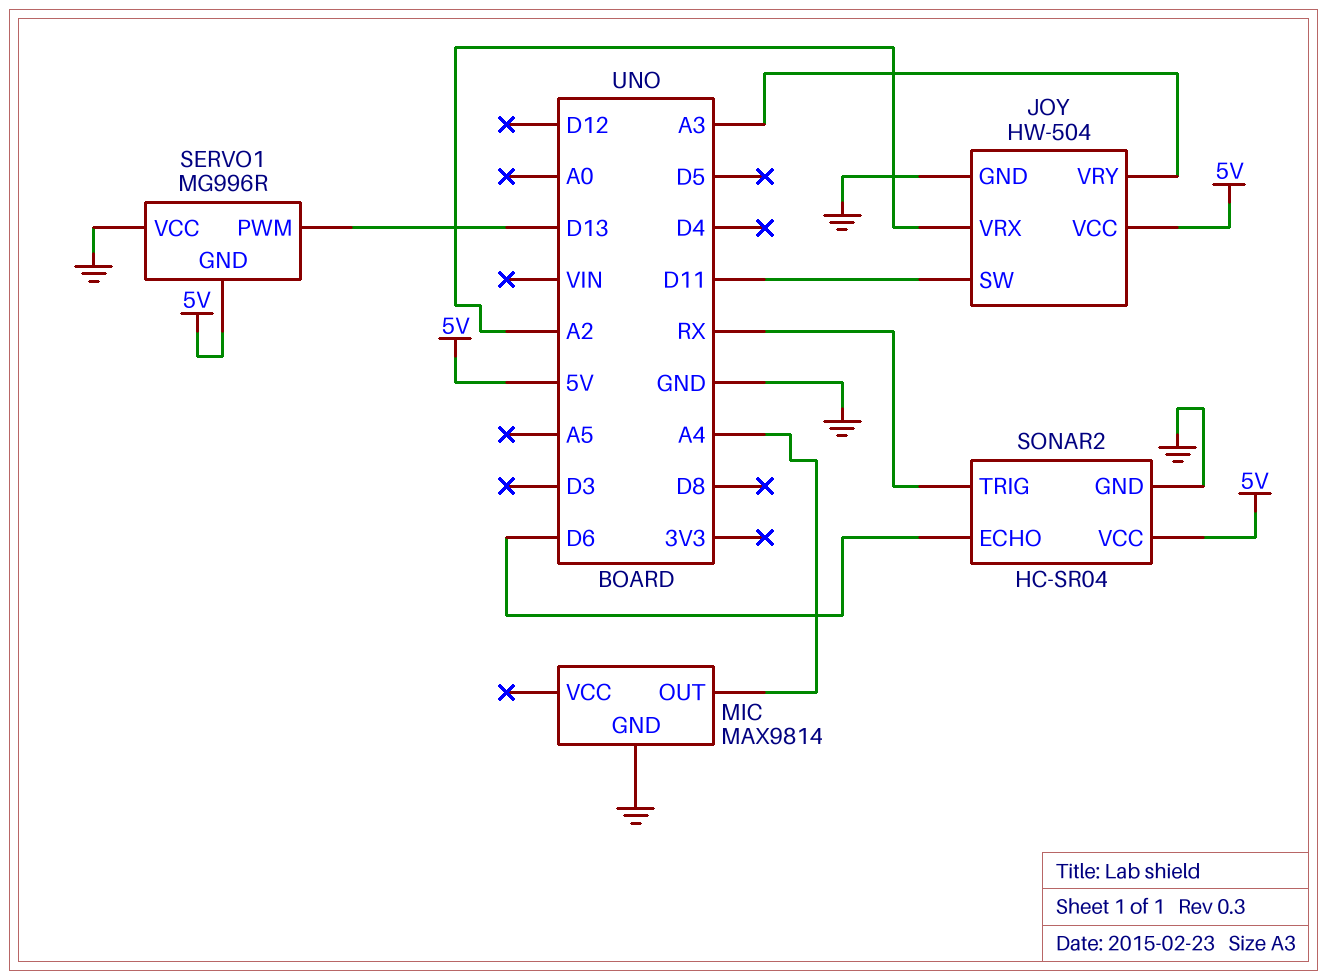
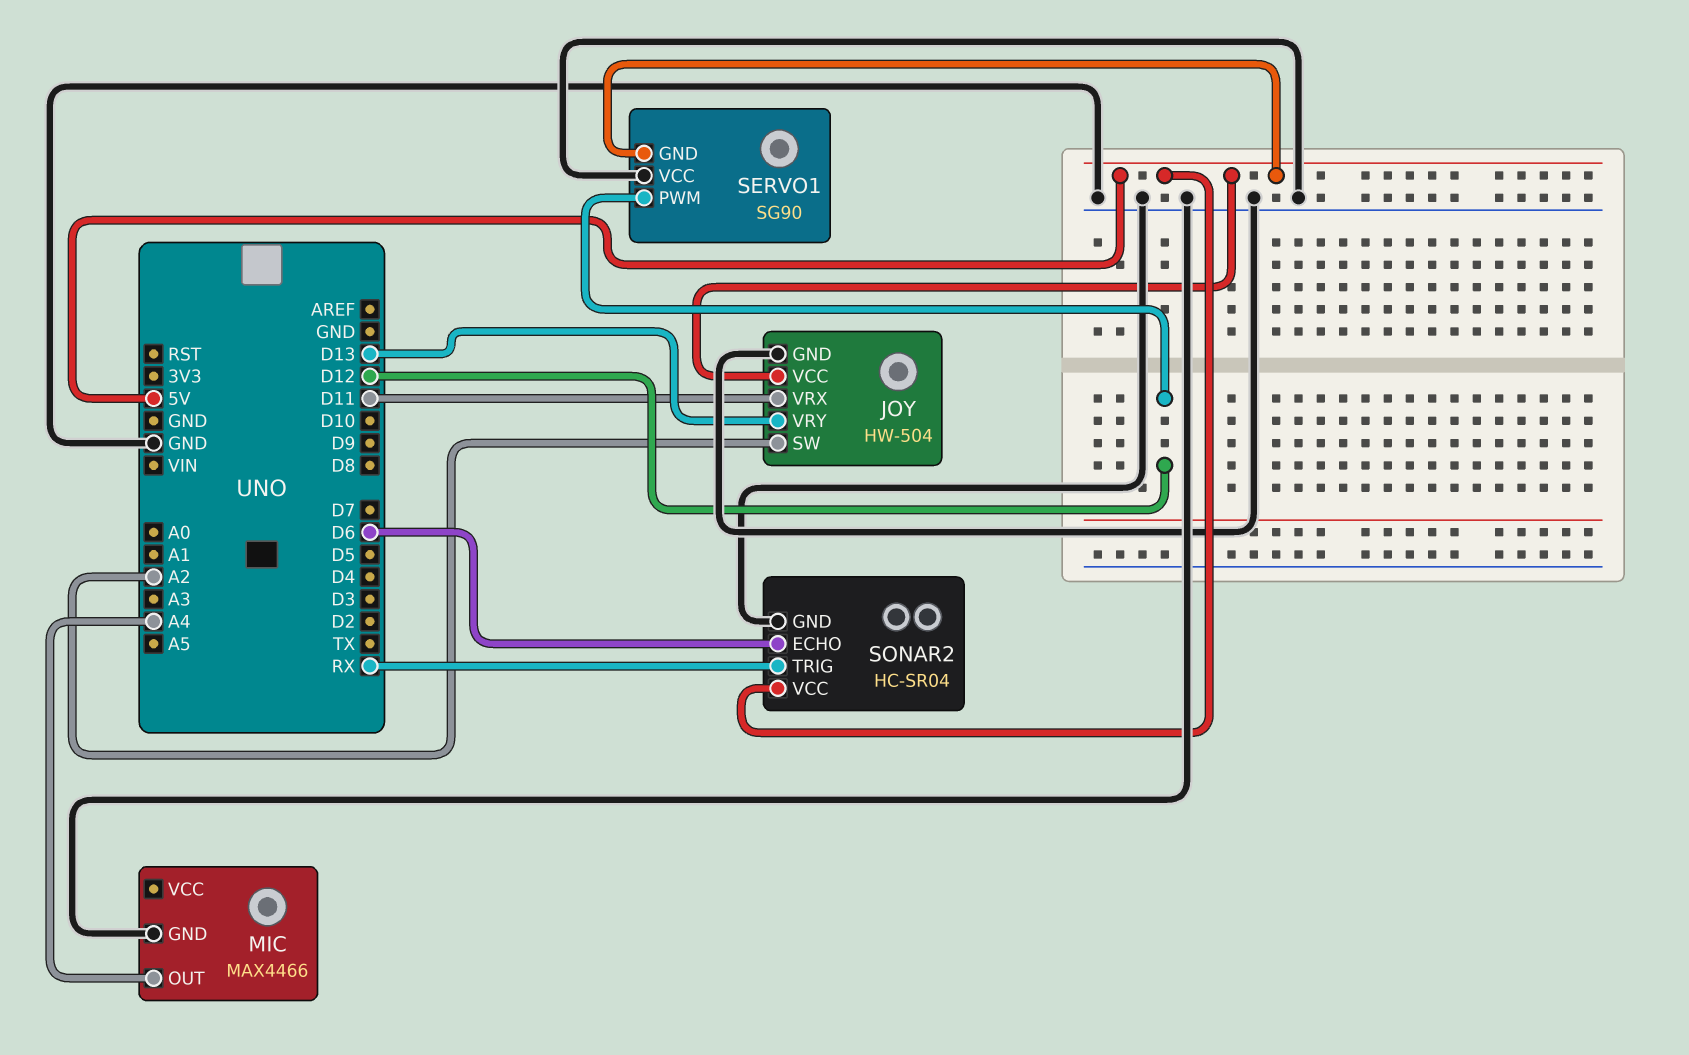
JOY pin SW: D11 -> A2
JOY pin VRX: A2 -> D11
JOY pin VRY: A3 -> D13
MIC: MAX9814 -> MAX4466
SERVO1: MG996R -> SG90
SERVO1 pin PWM: D13 -> D12

